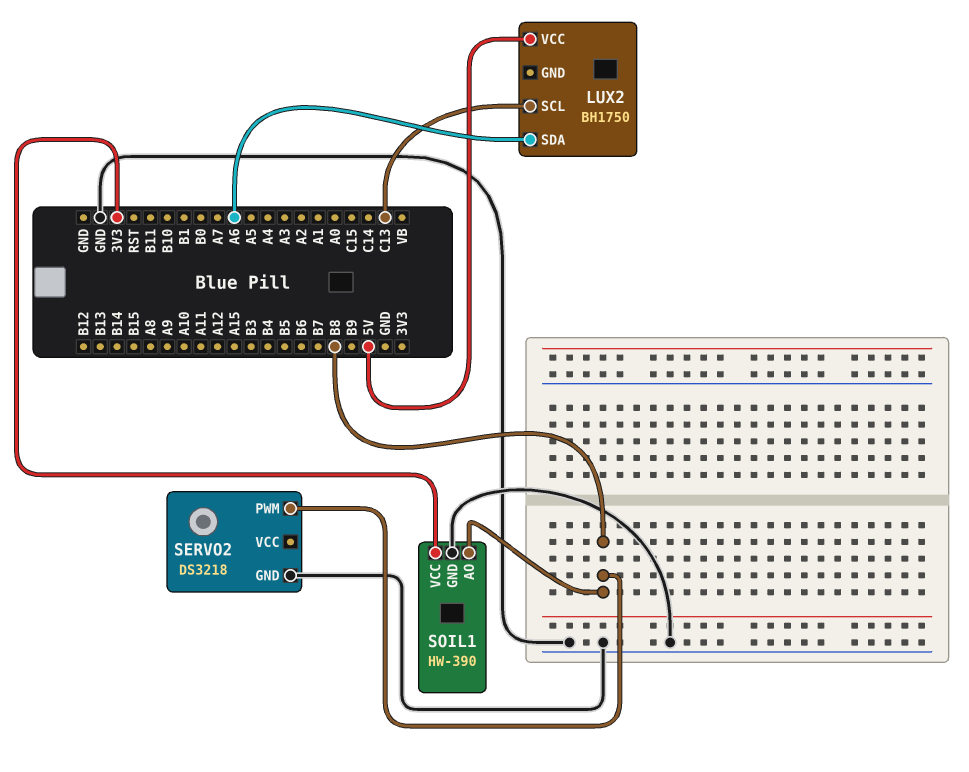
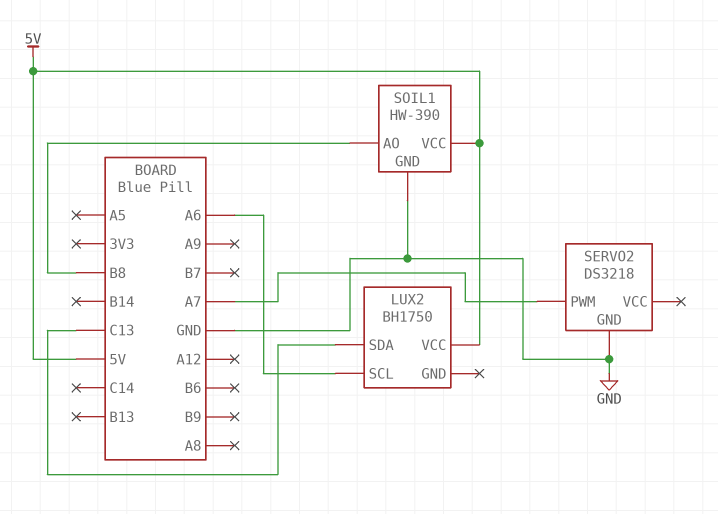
LUX2 pin SCL: C13 -> A6
LUX2 pin SDA: A6 -> C13
SERVO2 pin PWM: B8 -> A7
SOIL1 pin VCC: 3V3 -> 5V

